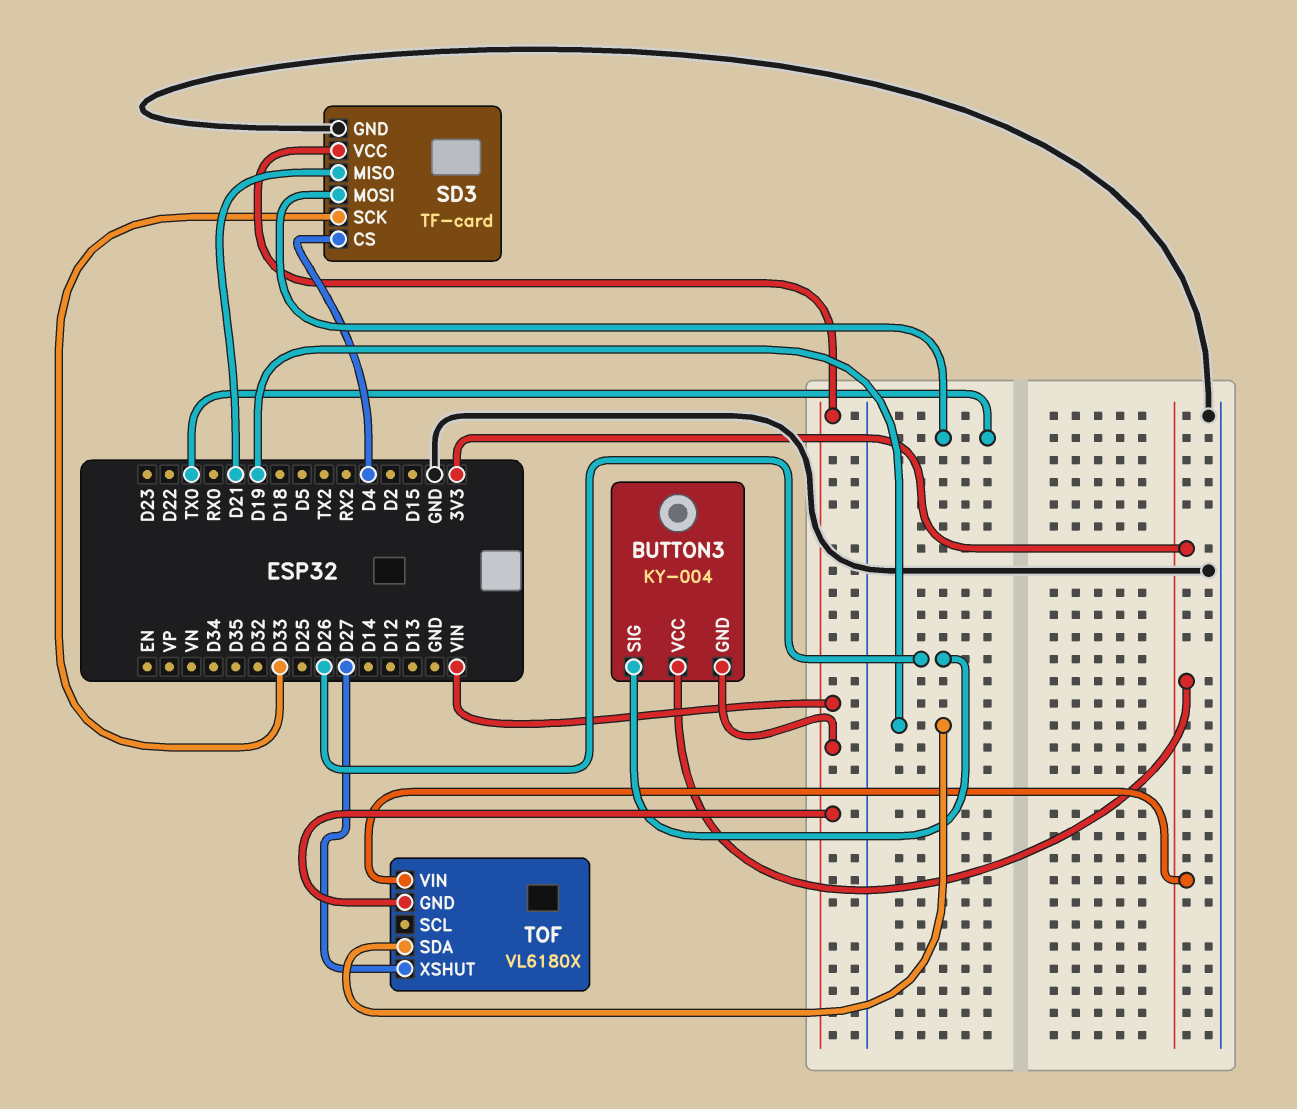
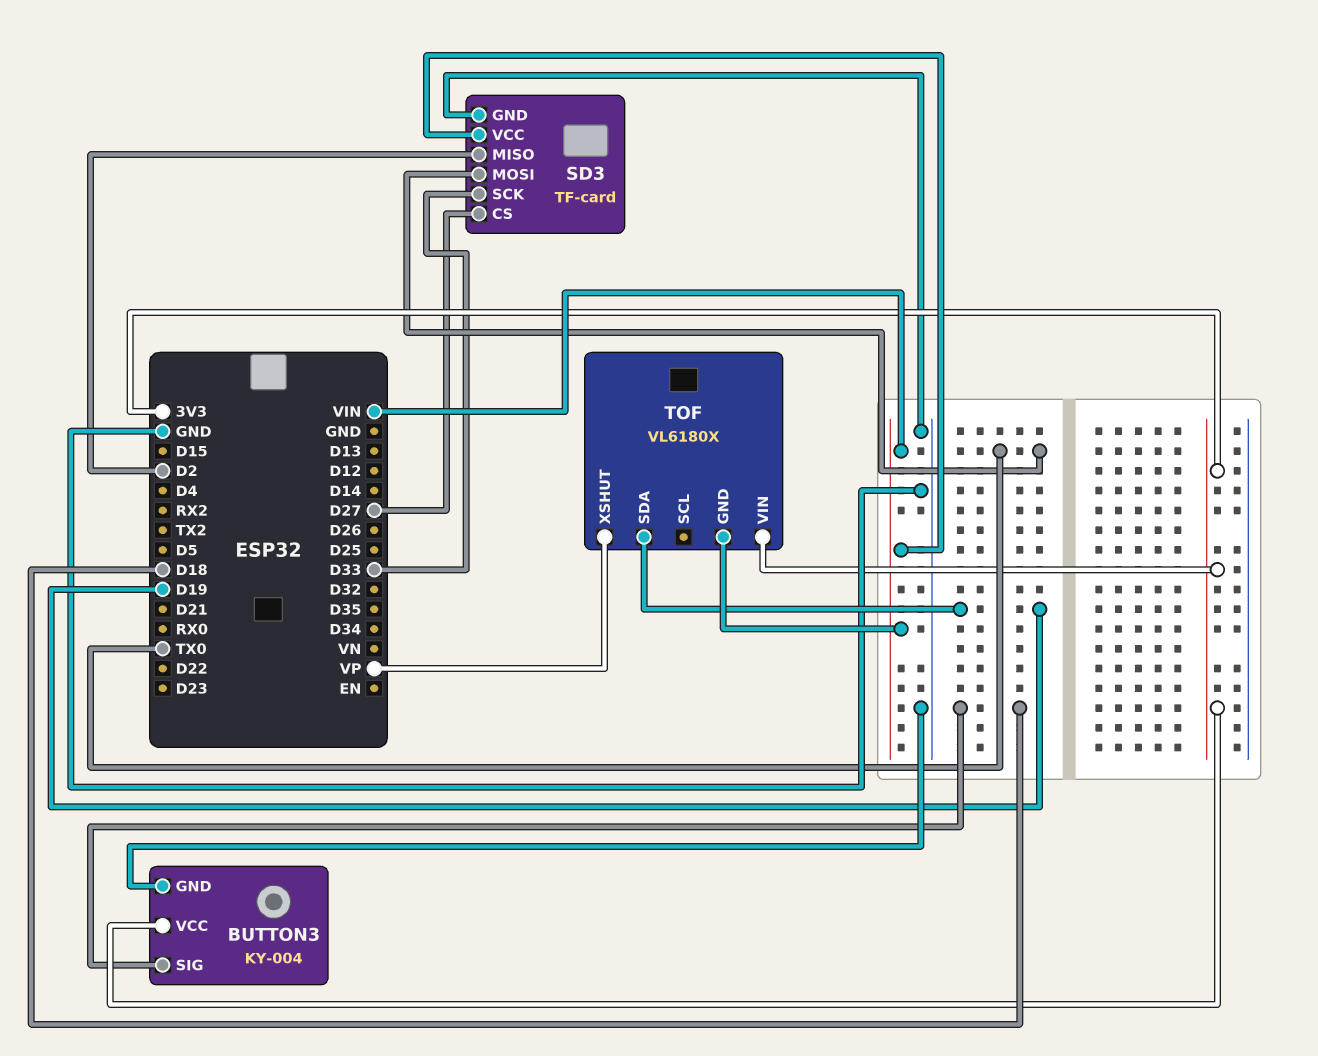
BUTTON3 pin GND: VIN -> GND
BUTTON3 pin SIG: D26 -> D18
SD3 pin CS: D4 -> D27
SD3 pin MISO: D21 -> D2
TOF pin XSHUT: D27 -> VP

